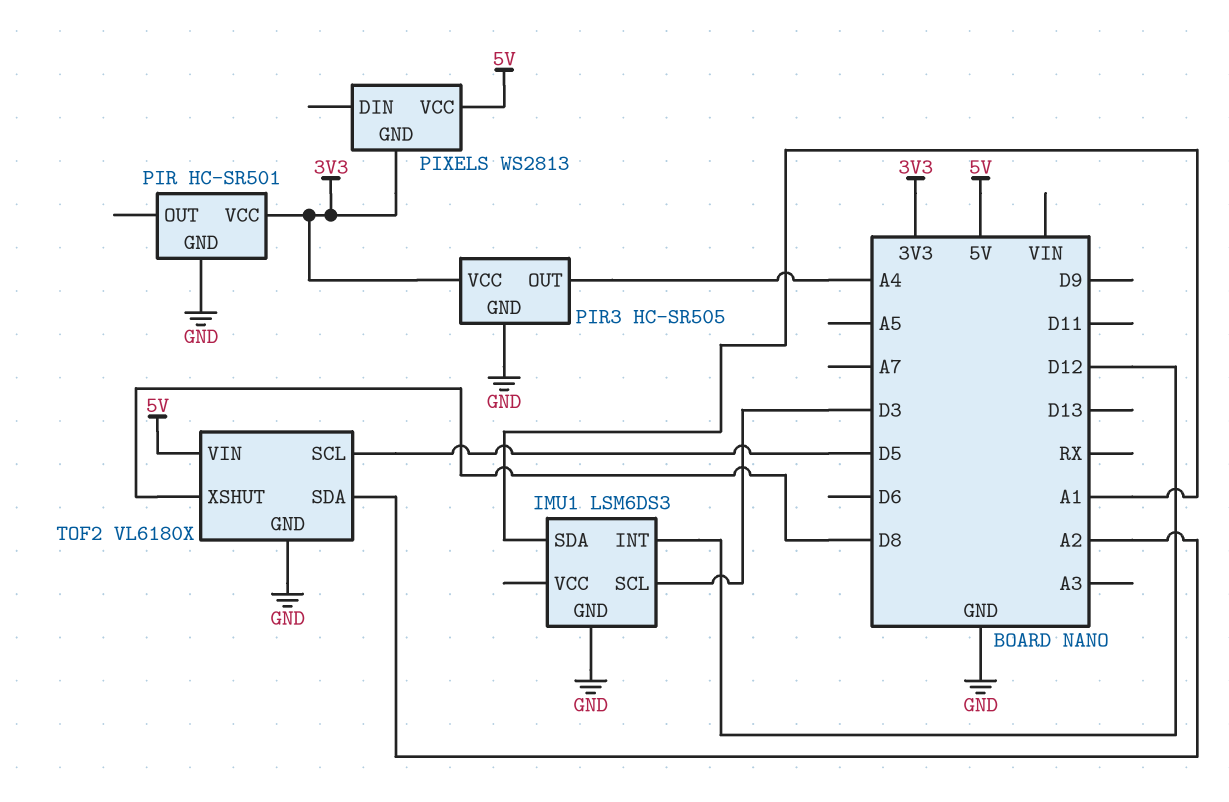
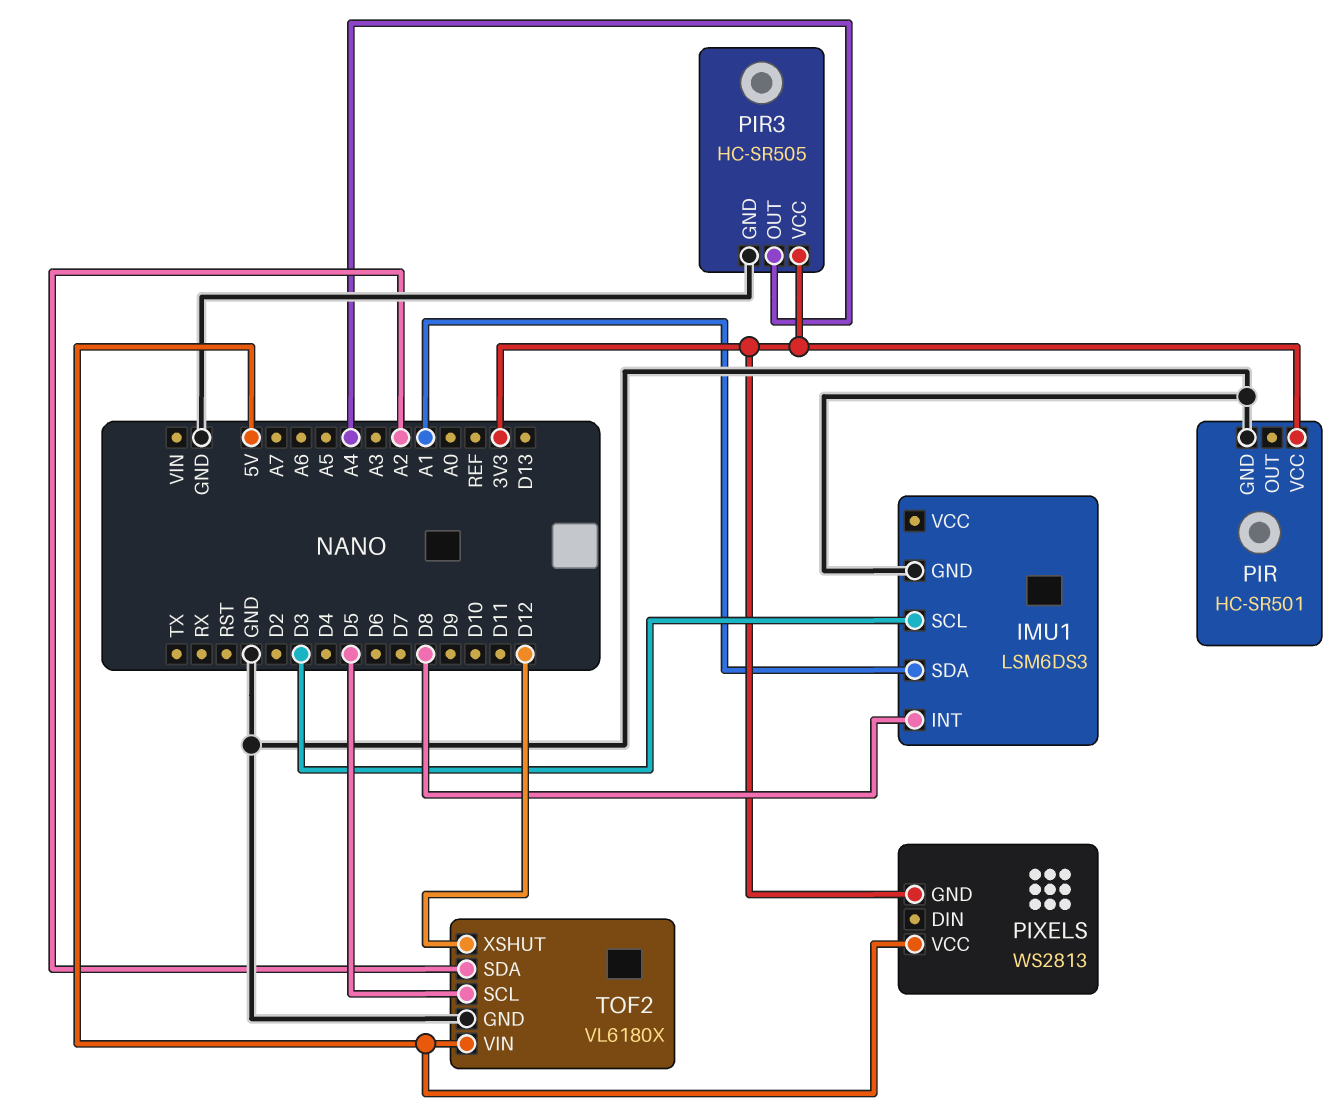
IMU1 pin INT: D12 -> D8
TOF2 pin XSHUT: D8 -> D12

